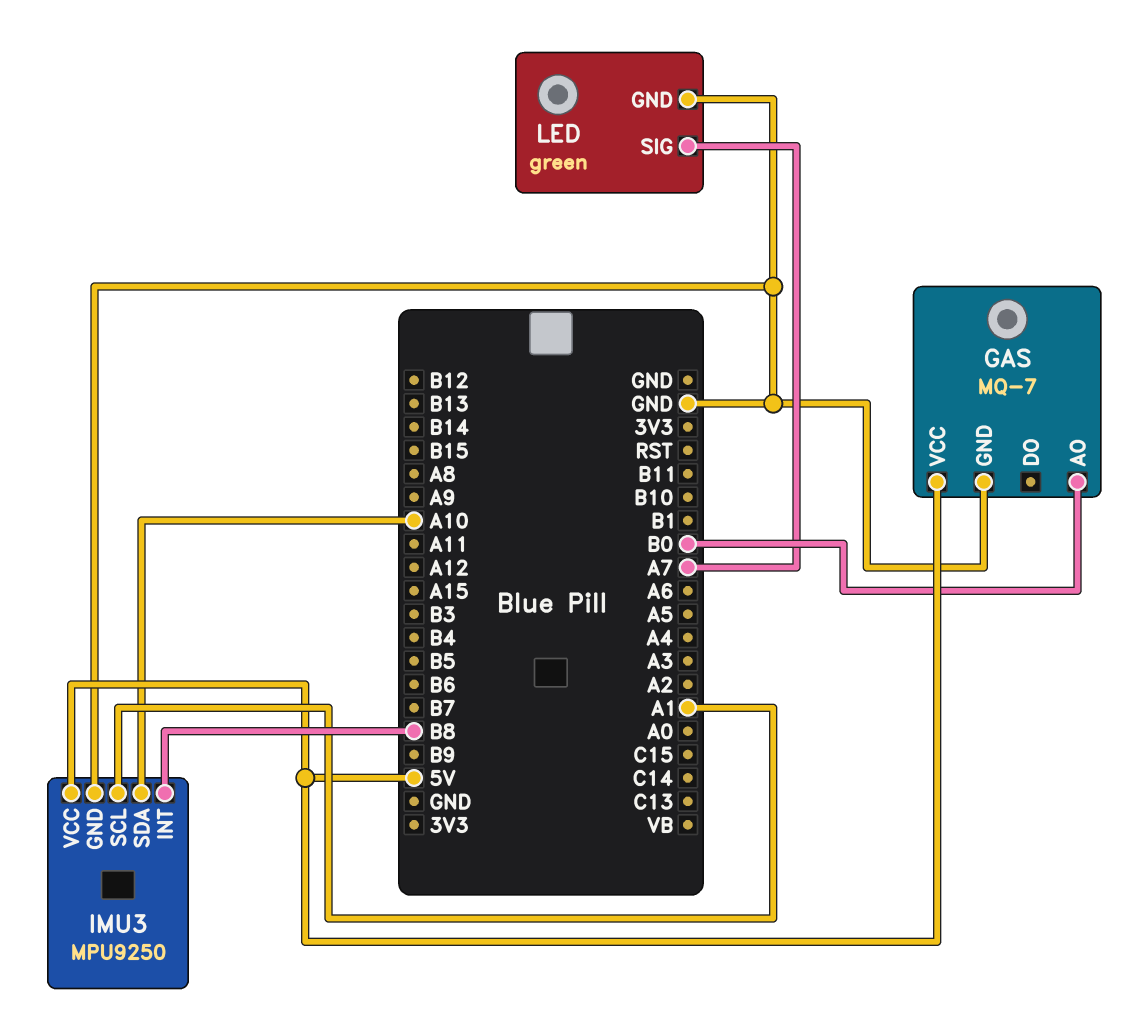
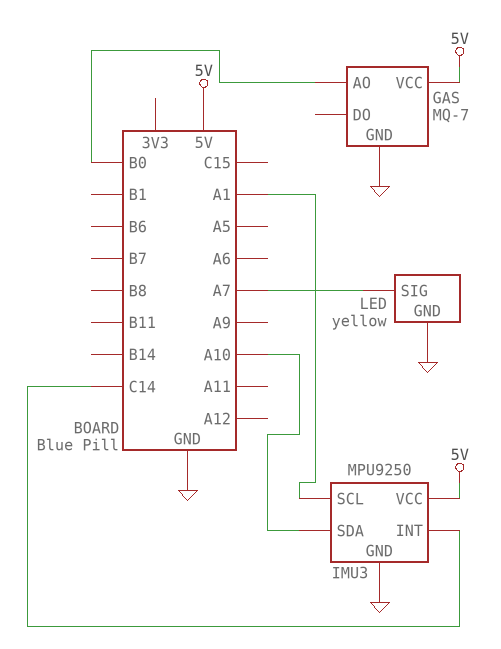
IMU3 pin INT: B8 -> C14
LED: green -> yellow

